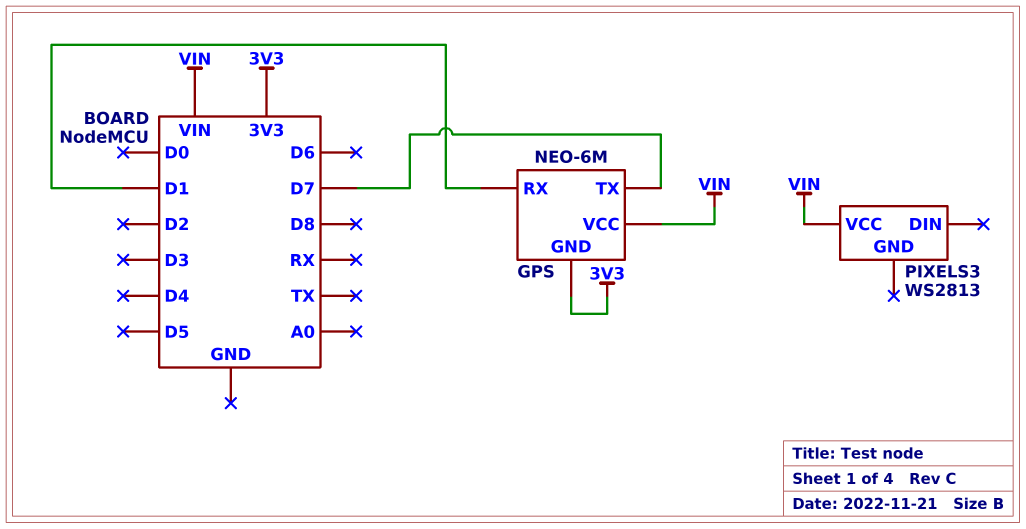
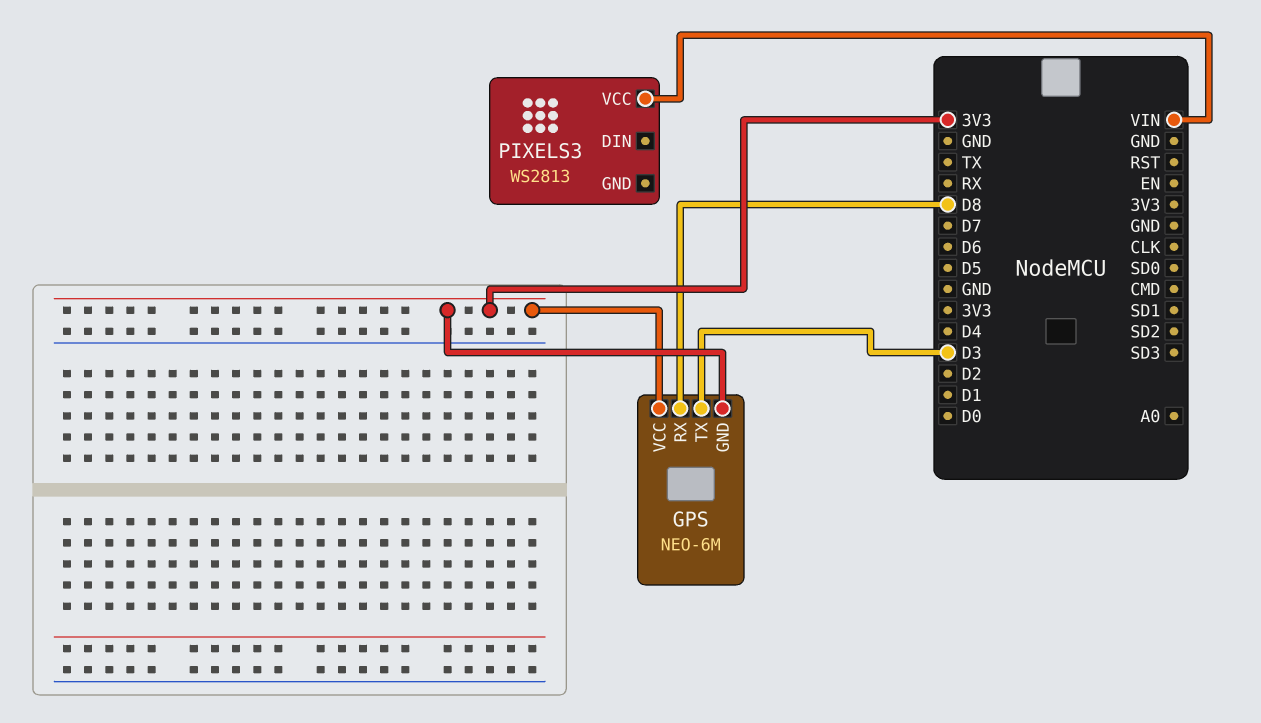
GPS pin RX: D1 -> D8
GPS pin TX: D7 -> D3
GPS pin VCC: VIN -> 3V3

